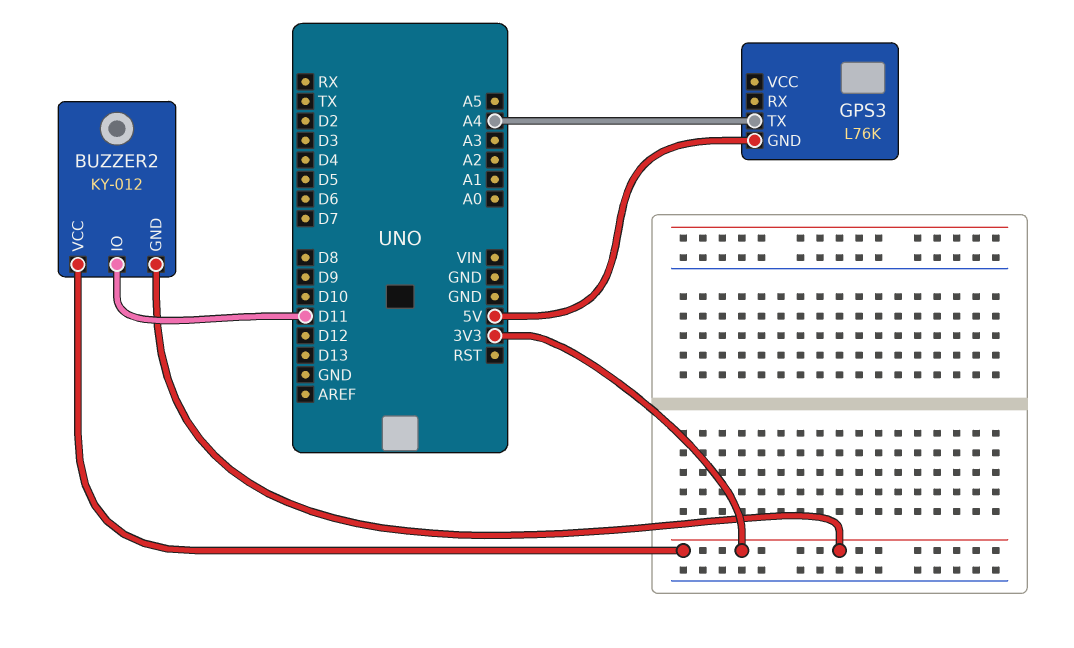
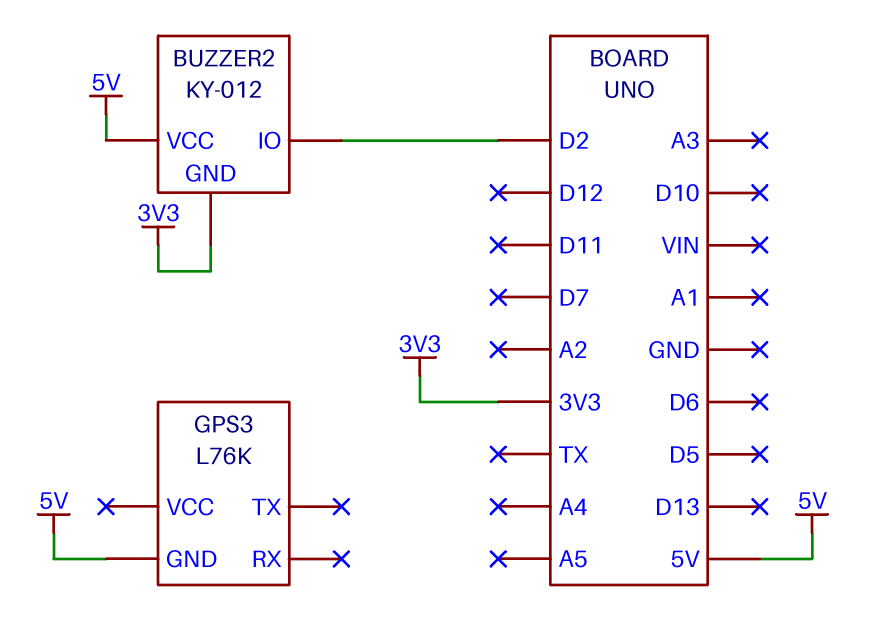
BUZZER2 pin IO: D11 -> D2
BUZZER2 pin VCC: 3V3 -> 5V
GPS3 pin TX: A4 -> none

